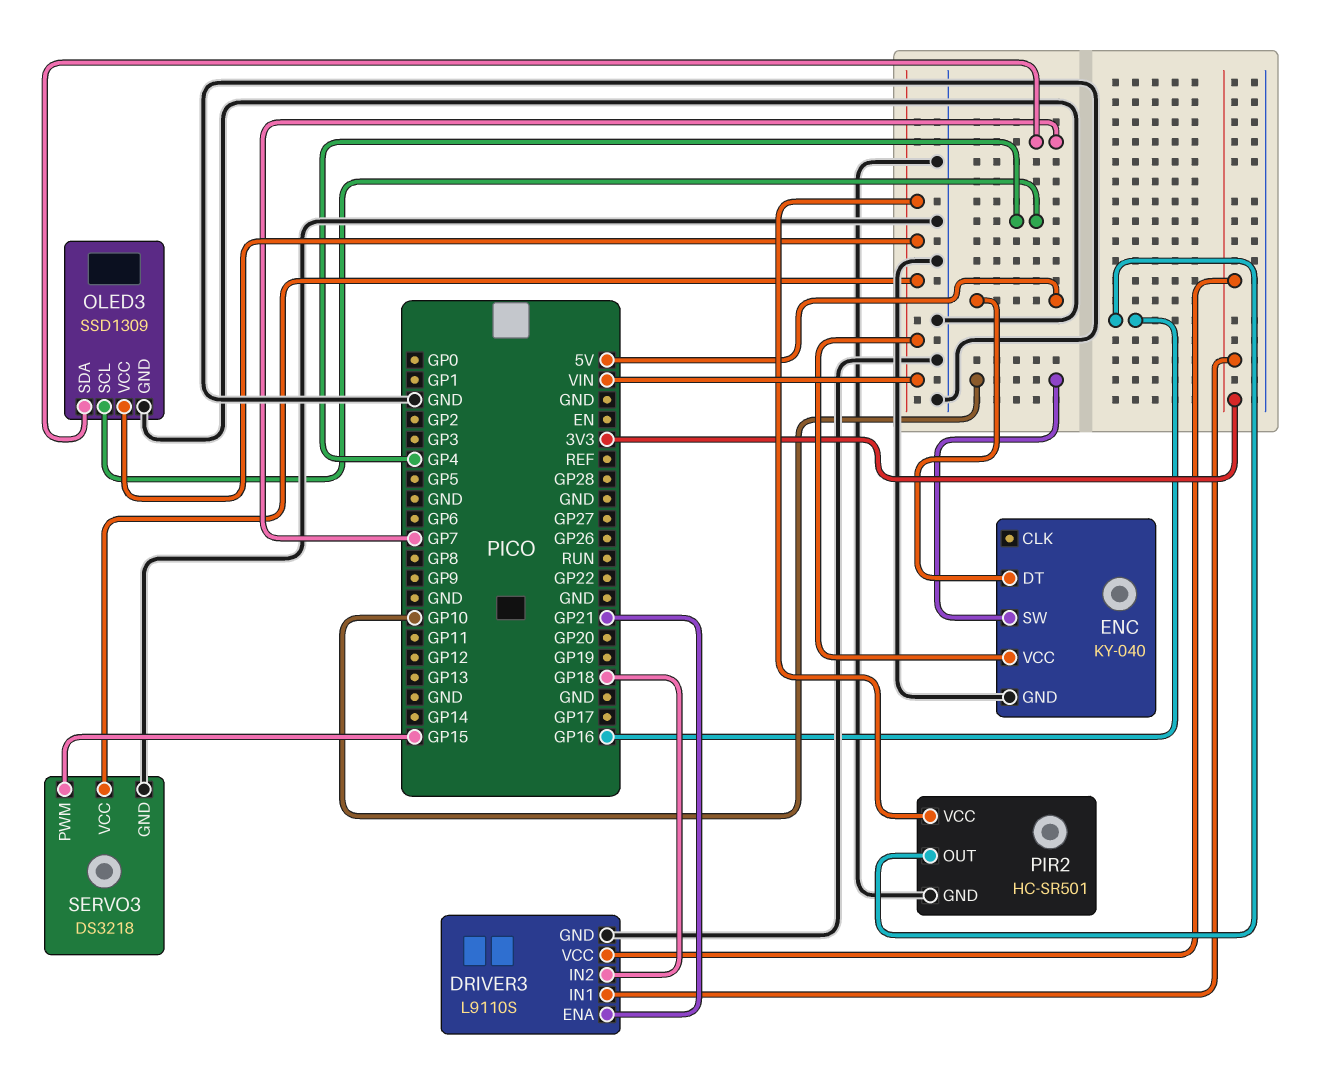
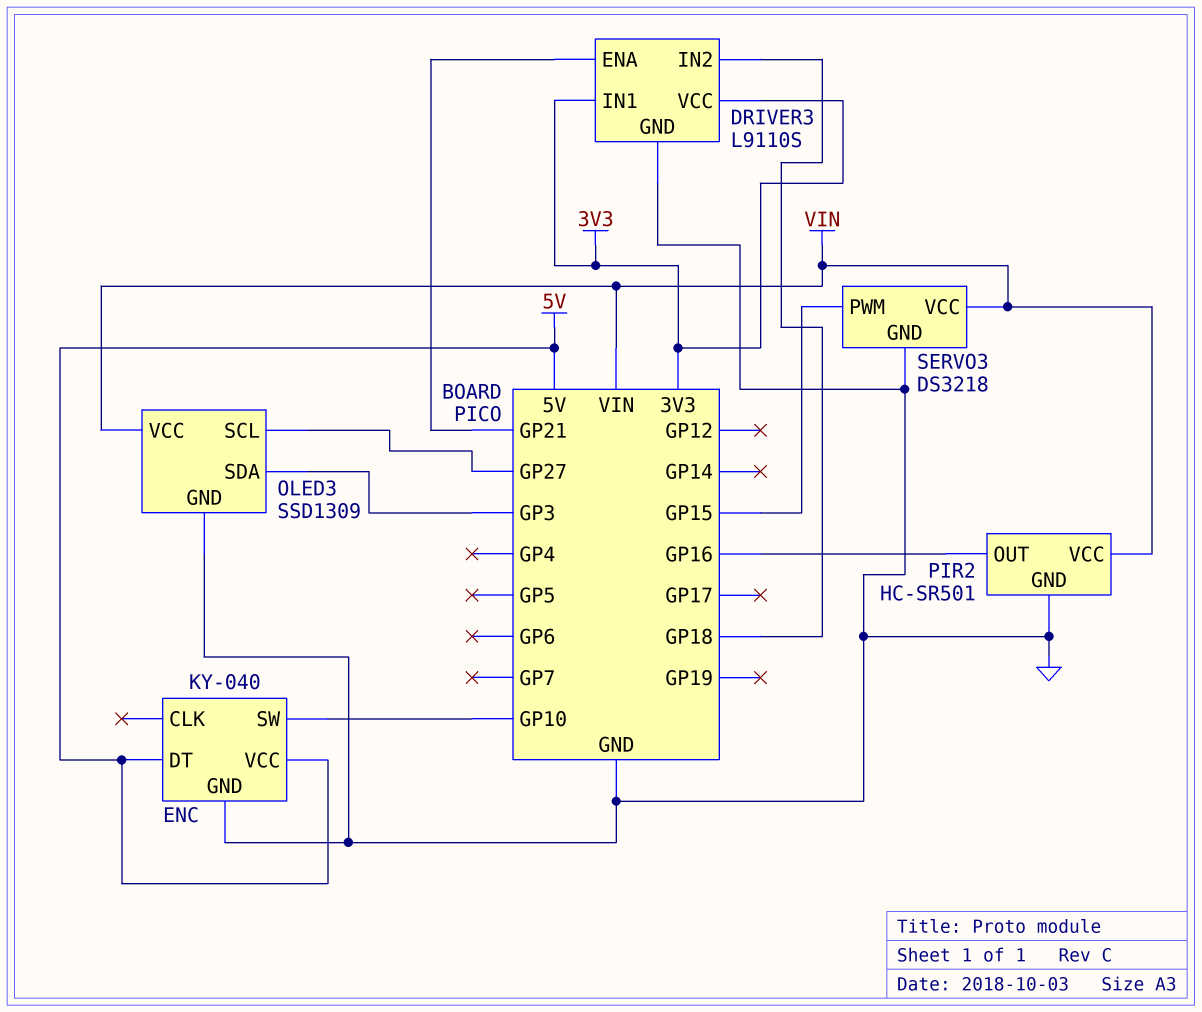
ENC pin VCC: VIN -> 5V
OLED3 pin SCL: GP4 -> GP27
OLED3 pin SDA: GP7 -> GP3

